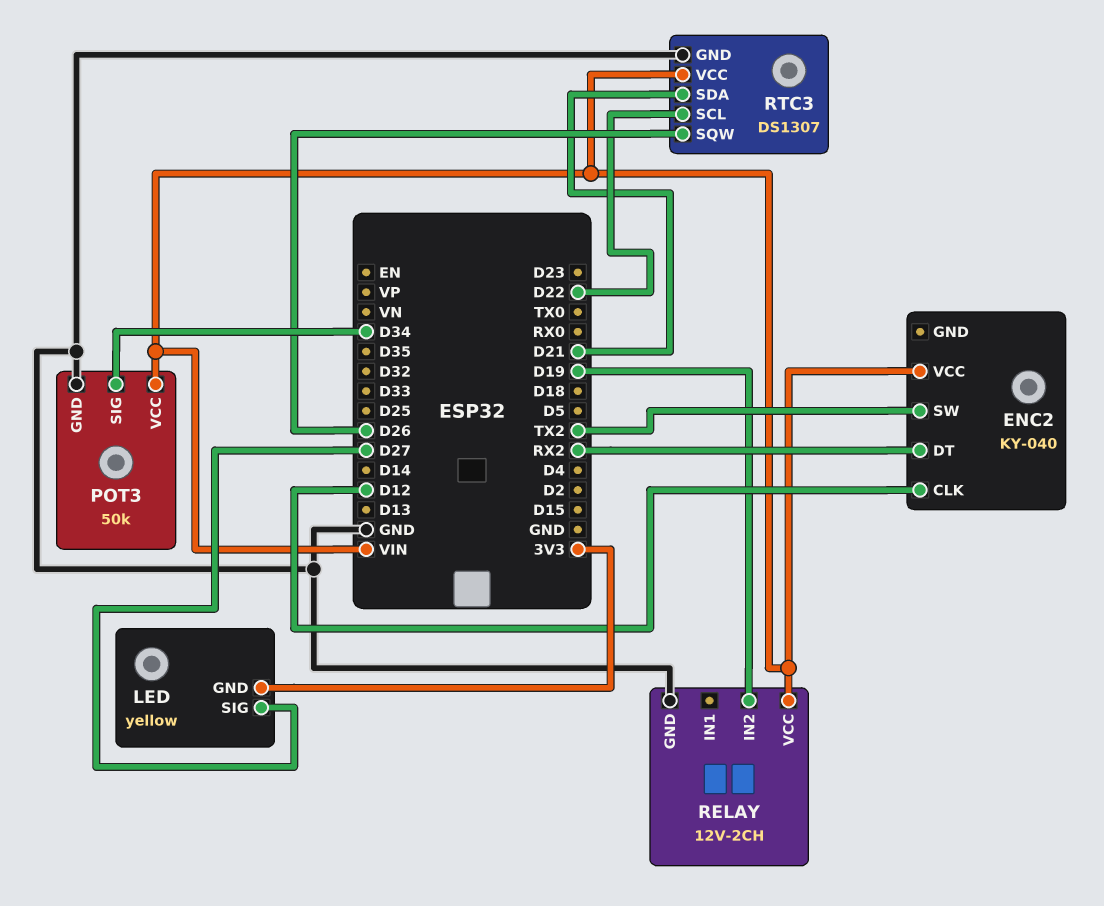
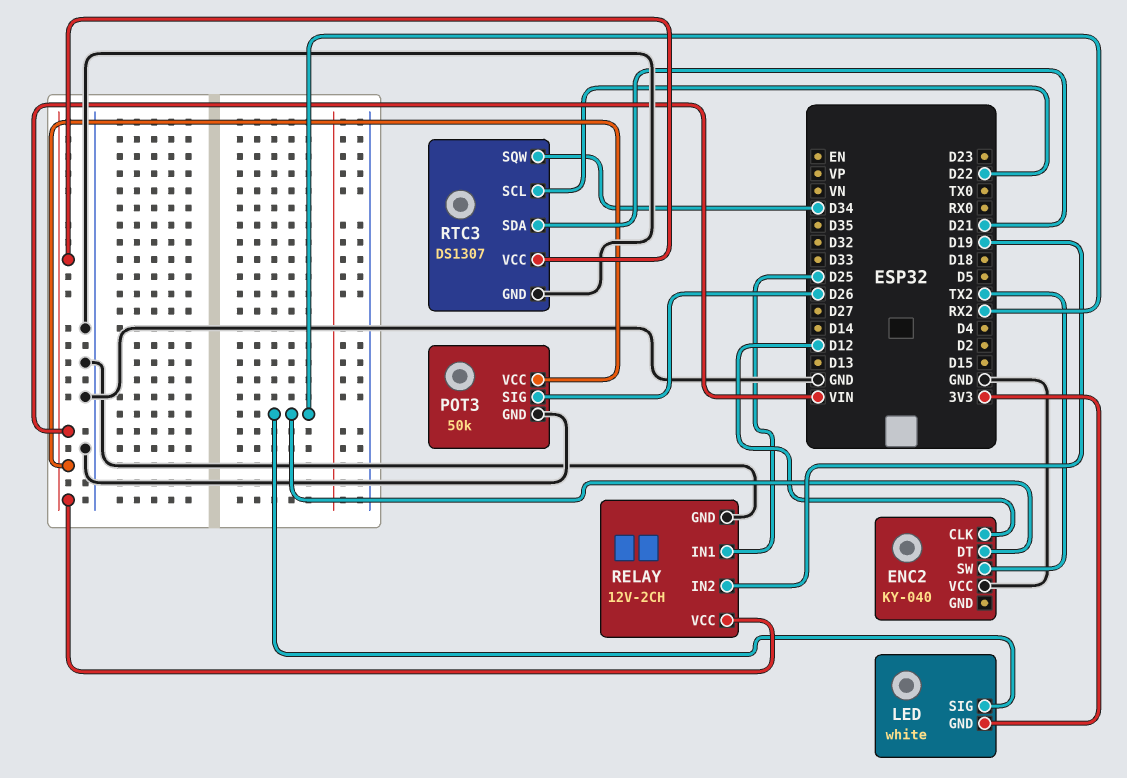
ENC2 pin VCC: VIN -> GND
LED: yellow -> white
LED pin SIG: D27 -> RX2
POT3 pin SIG: D34 -> D26
RELAY pin IN1: none -> D25
RTC3 pin SQW: D26 -> D34

